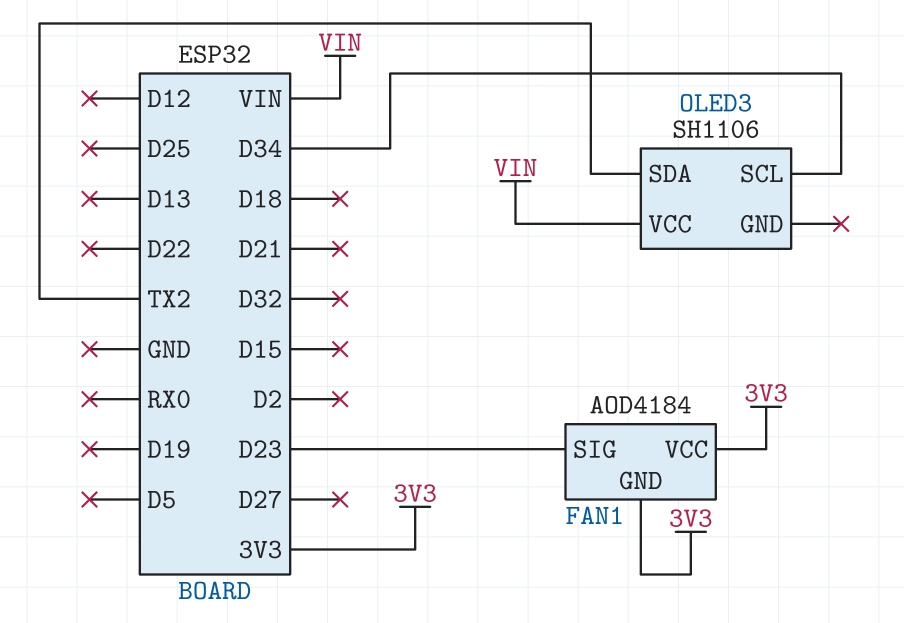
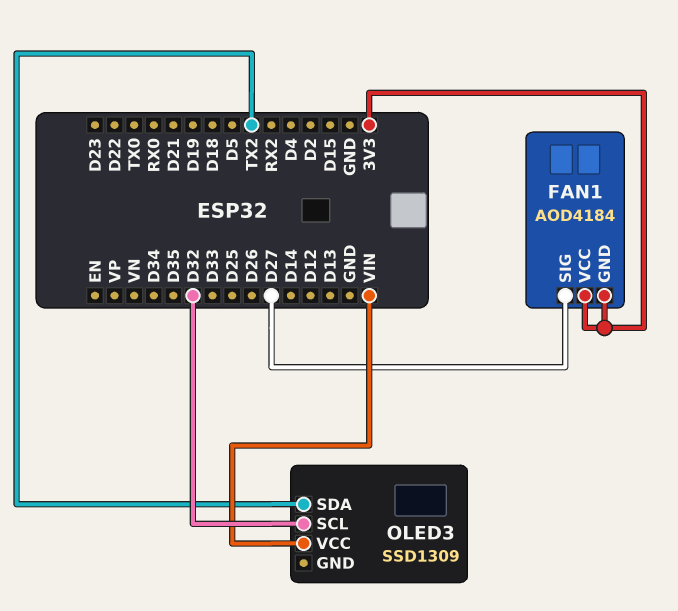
FAN1 pin SIG: D23 -> D27
OLED3: SH1106 -> SSD1309
OLED3 pin SCL: D34 -> D32

